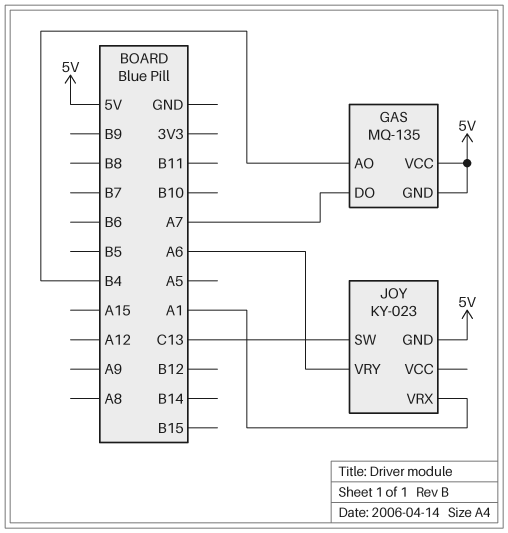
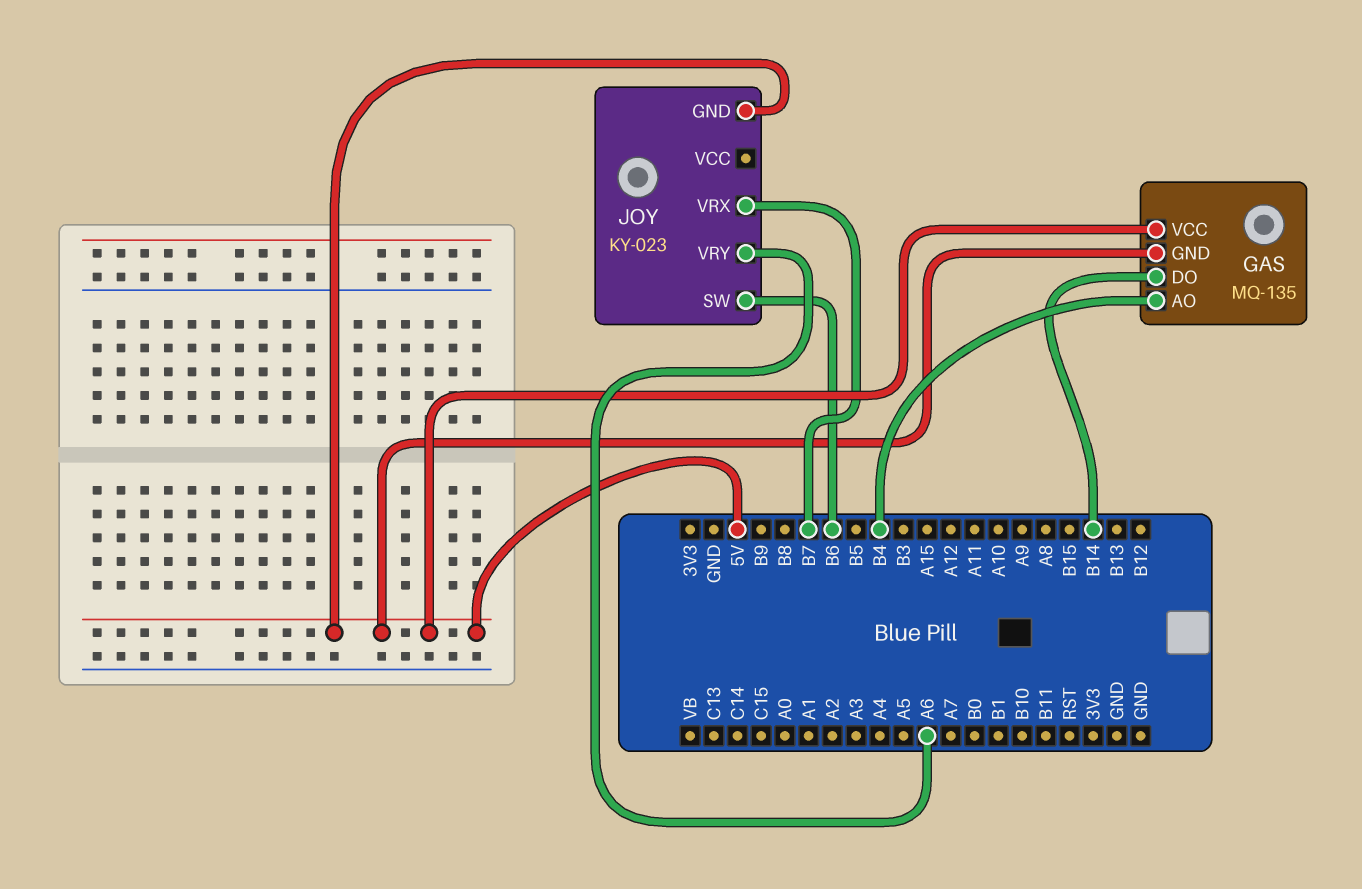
GAS pin DO: A7 -> B14
JOY pin SW: C13 -> B6
JOY pin VRX: A1 -> B7

